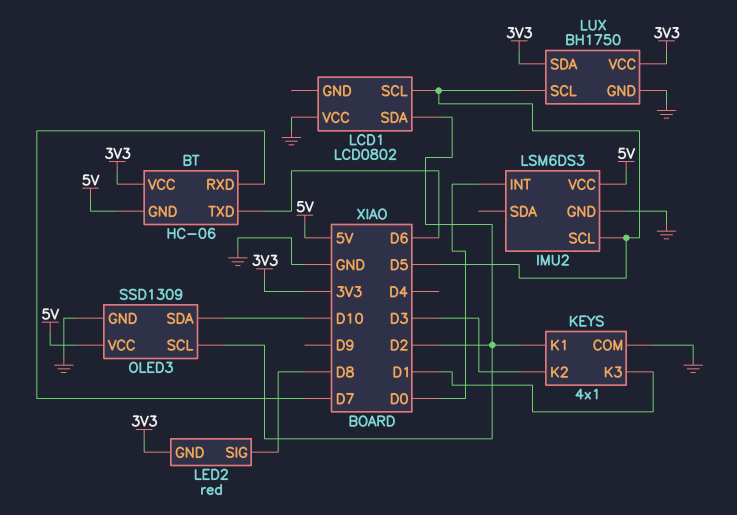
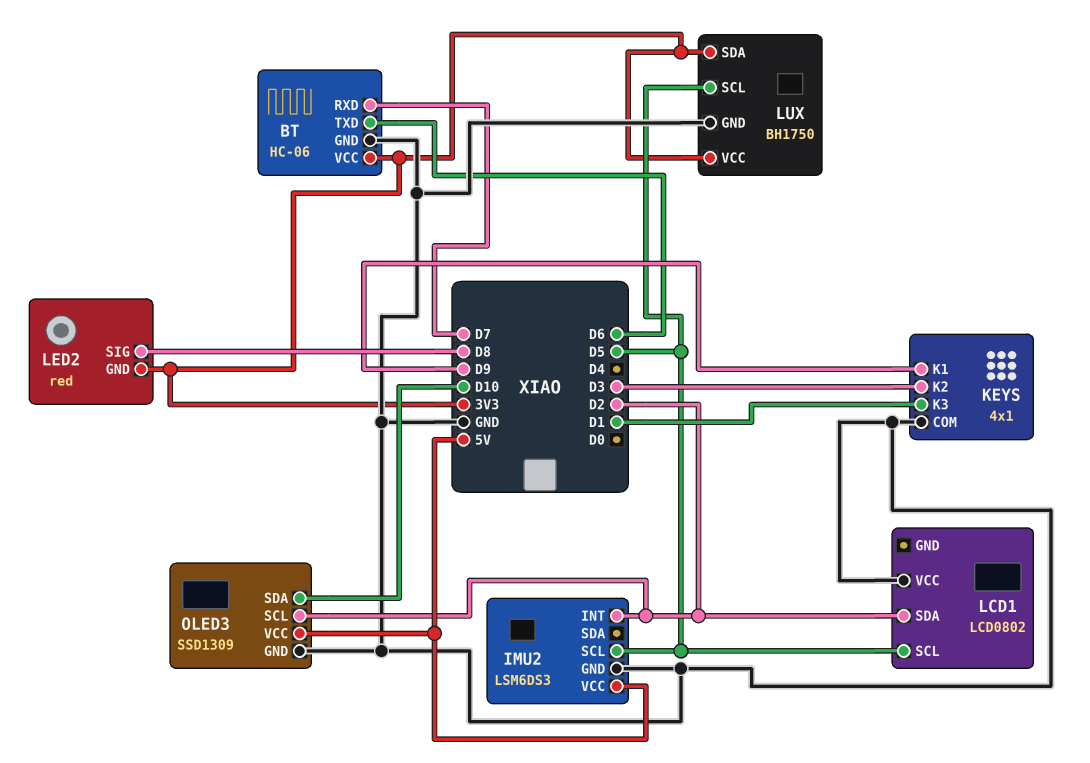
BT pin GND: 5V -> GND
IMU2 pin INT: D0 -> D2
KEYS pin K1: D2 -> D9

